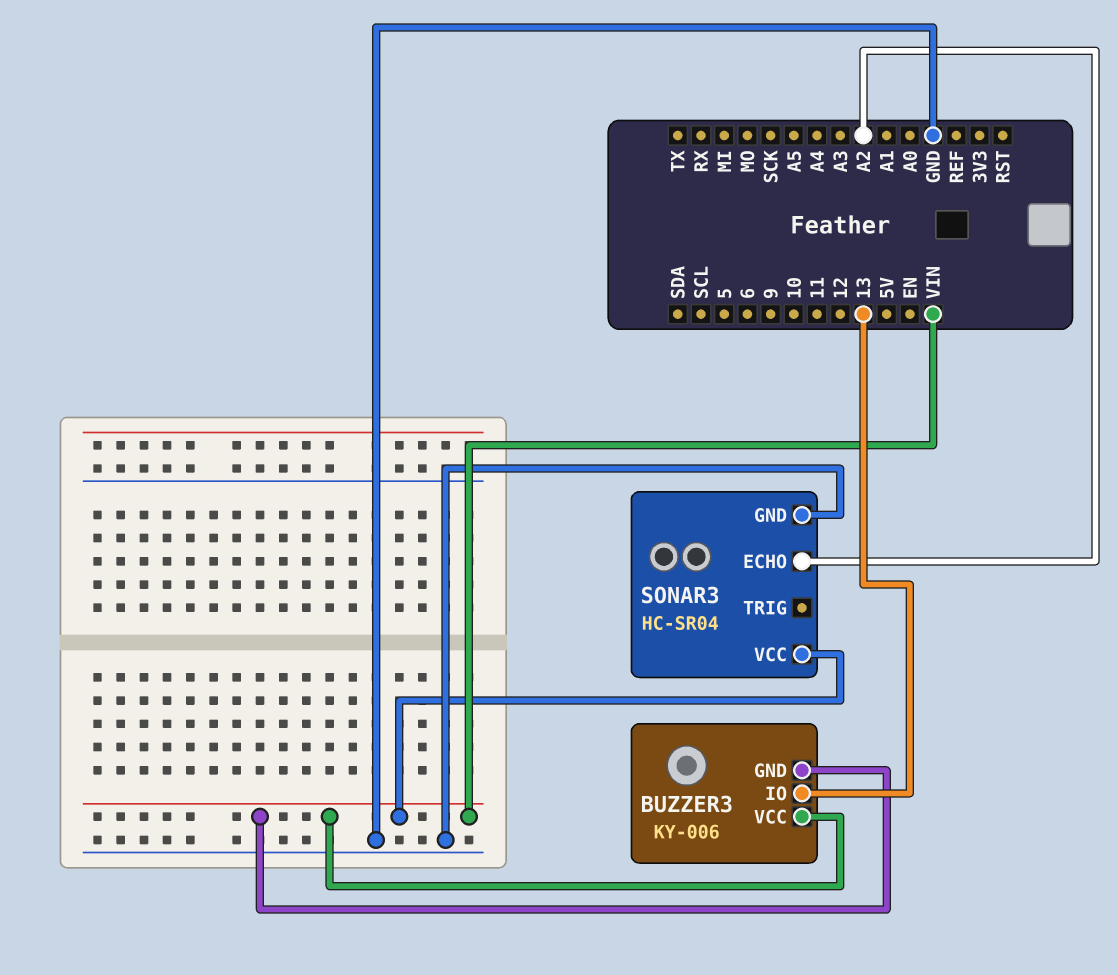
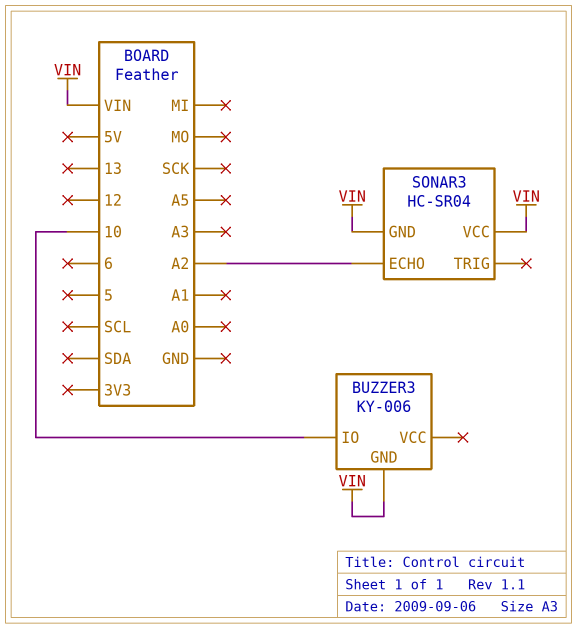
BUZZER3 pin IO: 13 -> 10
BUZZER3 pin VCC: VIN -> none
SONAR3 pin GND: GND -> VIN

